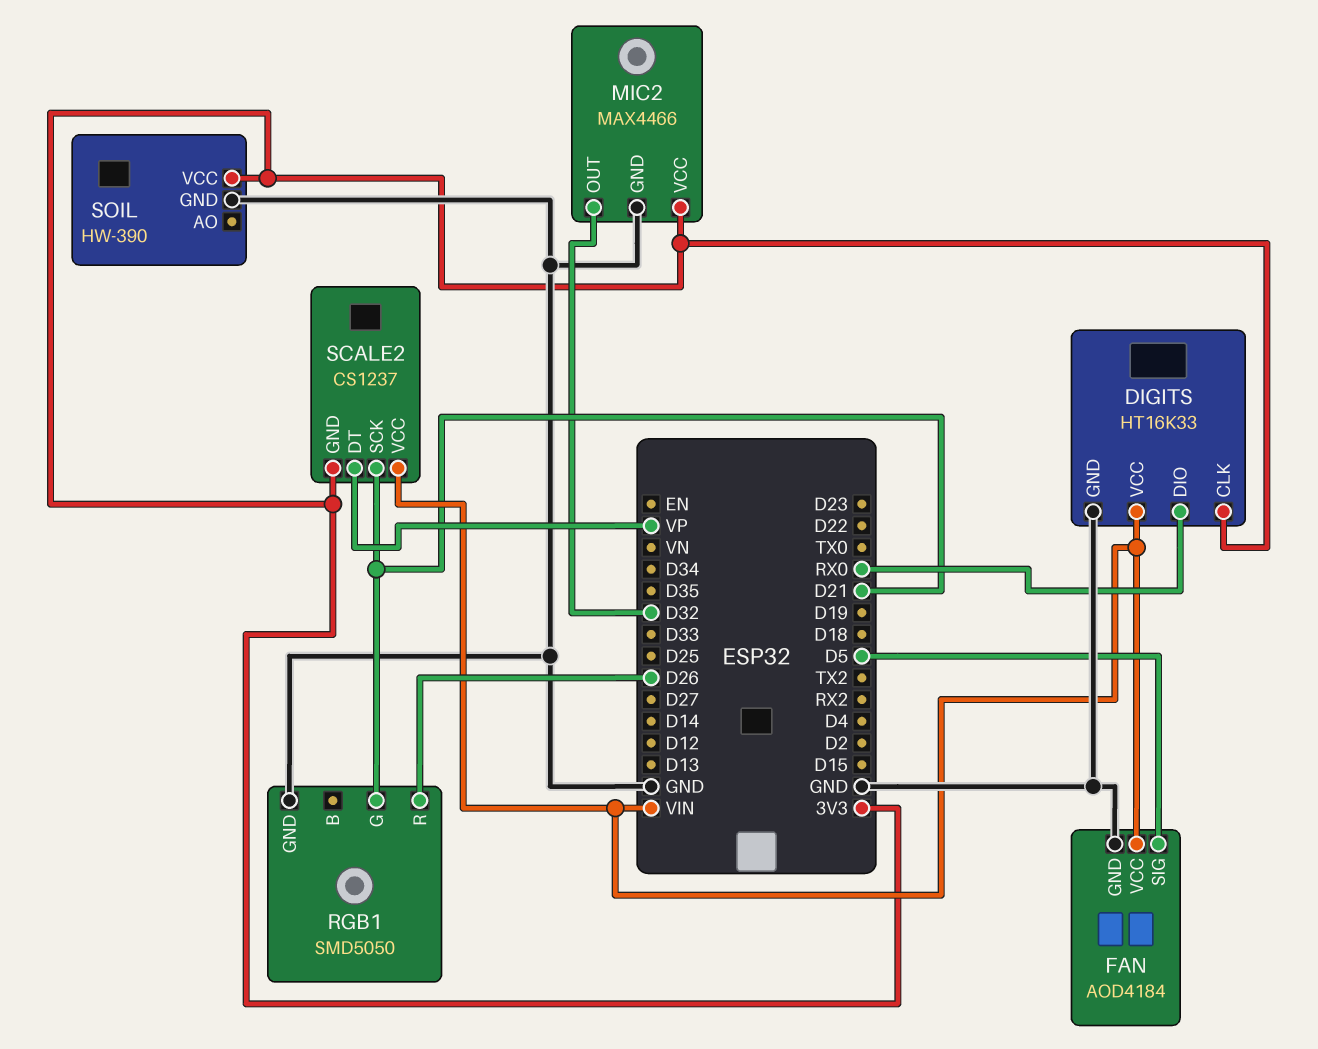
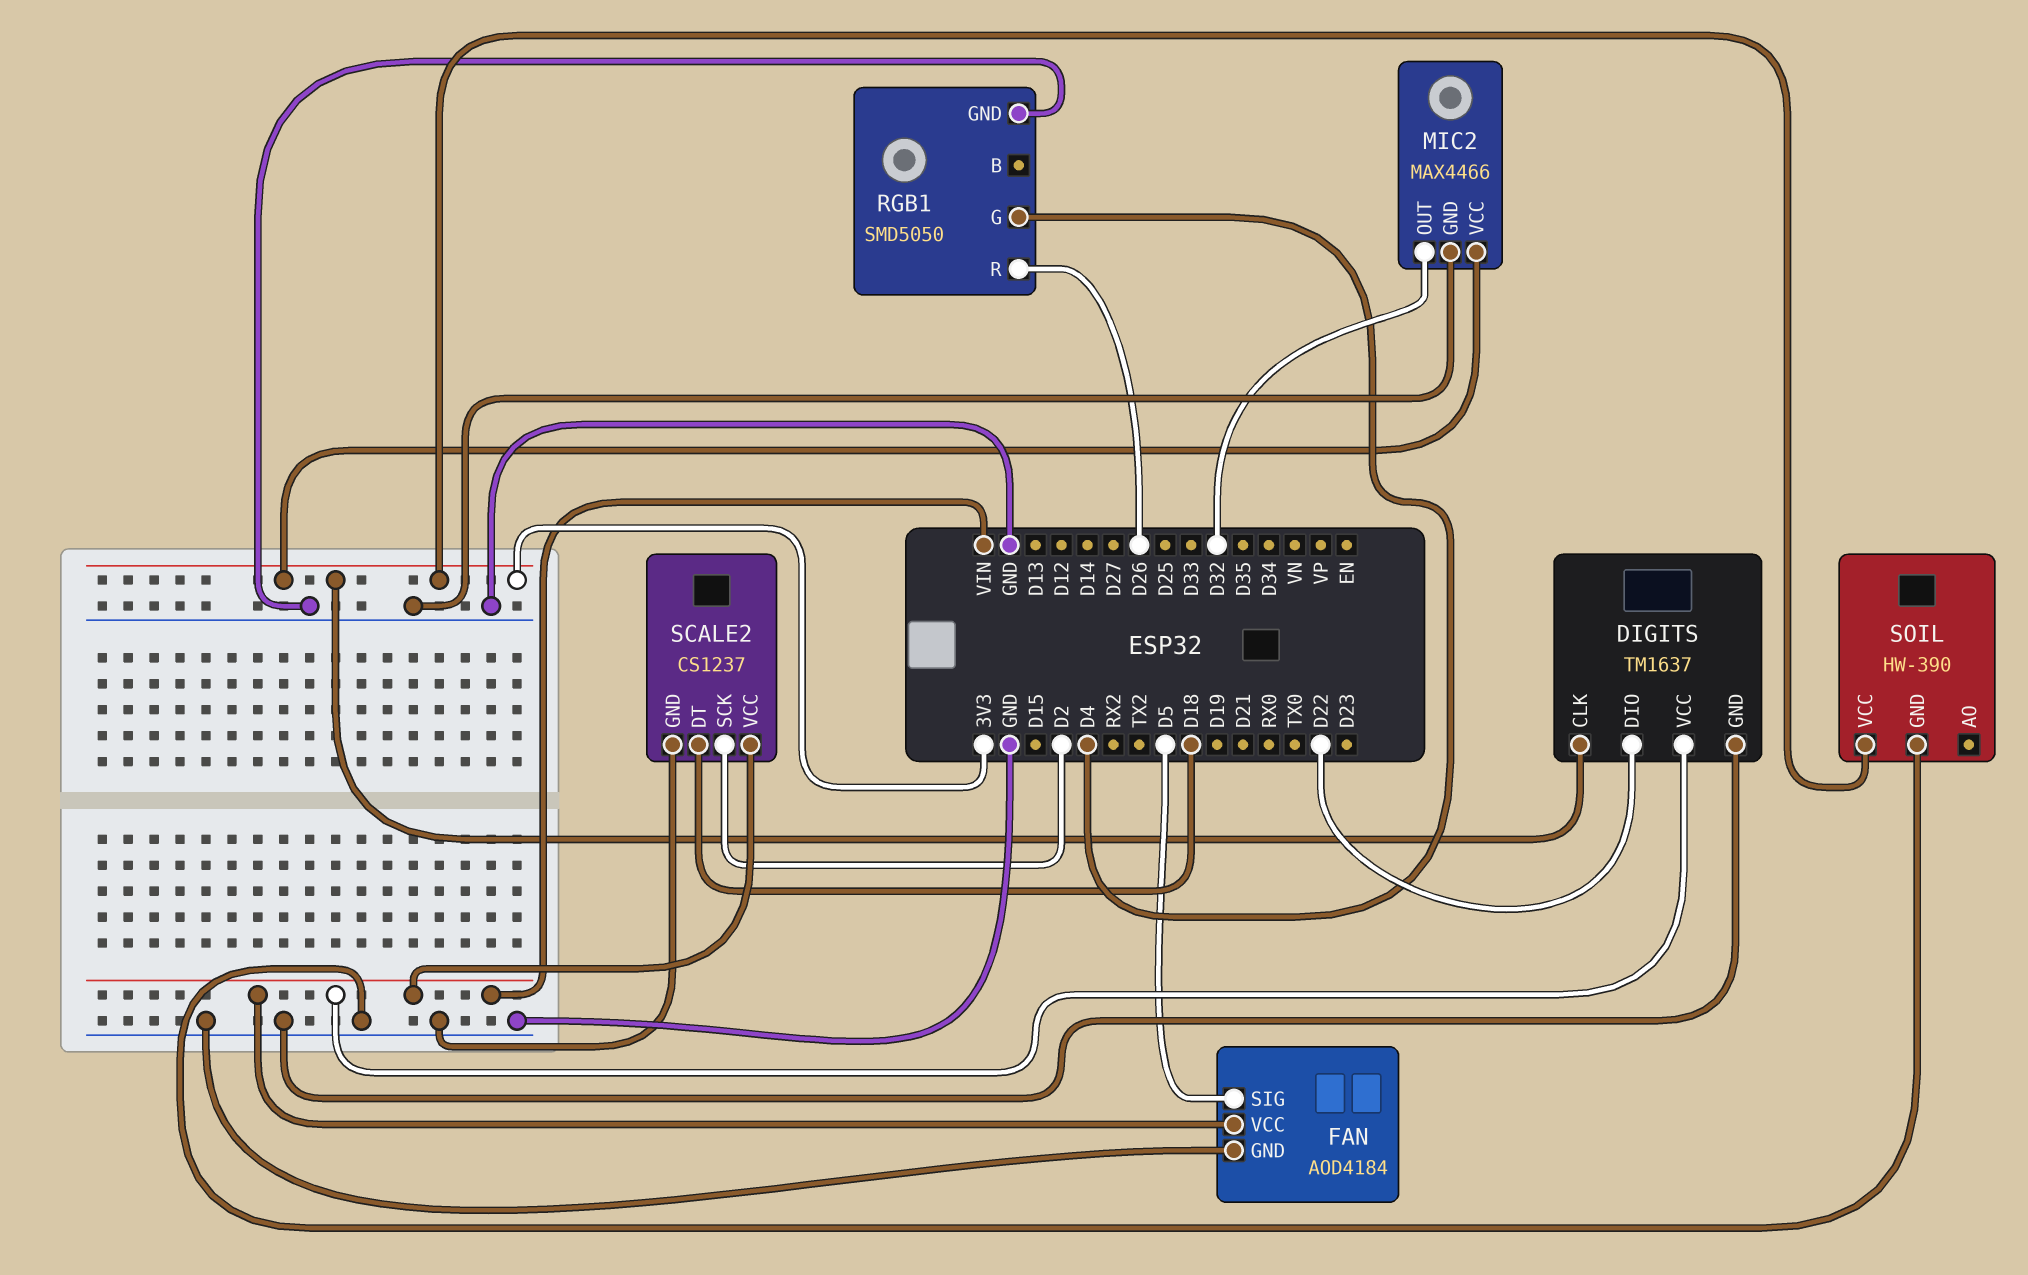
DIGITS: HT16K33 -> TM1637
DIGITS pin DIO: RX0 -> D22
RGB1 pin G: D21 -> D4
SCALE2 pin DT: VP -> D18
SCALE2 pin GND: 3V3 -> GND
SCALE2 pin SCK: D21 -> D2

